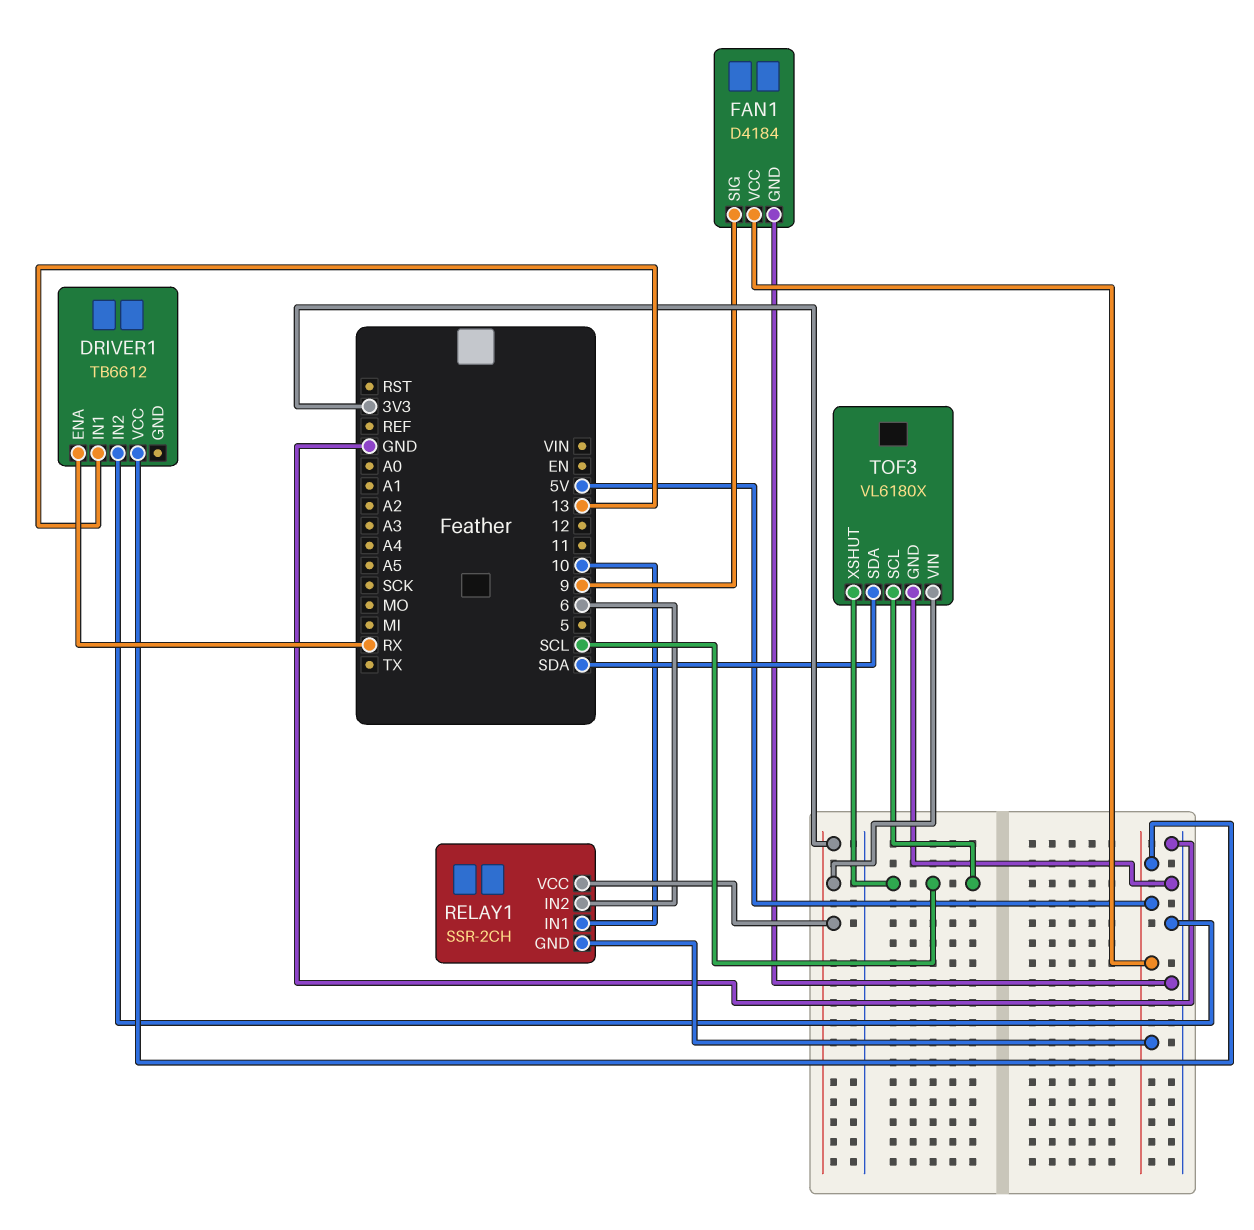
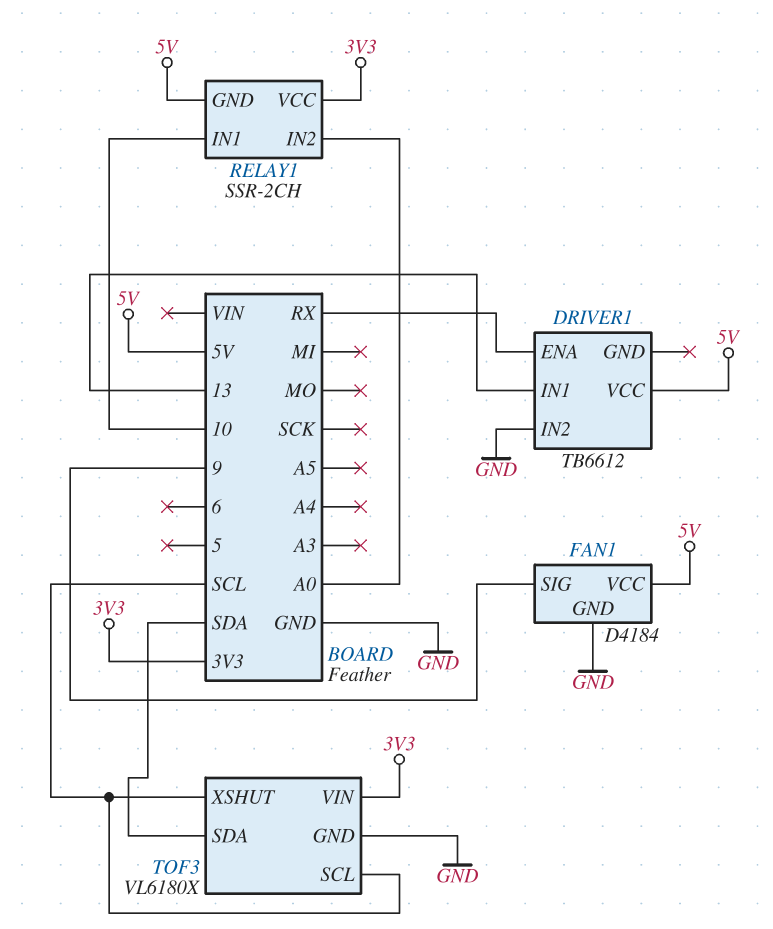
RELAY1 pin IN2: 6 -> A0

